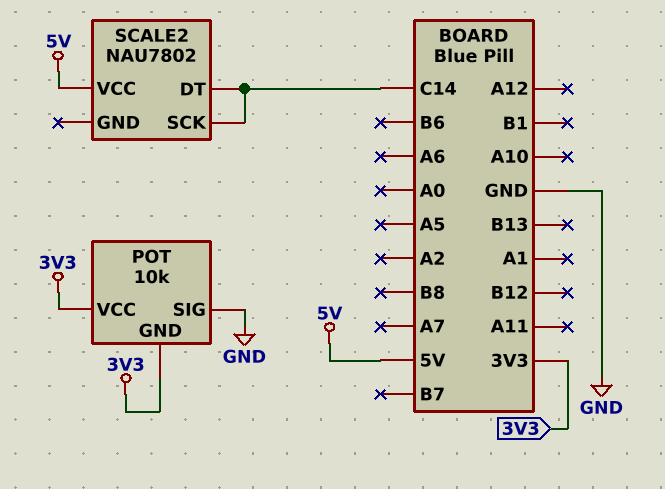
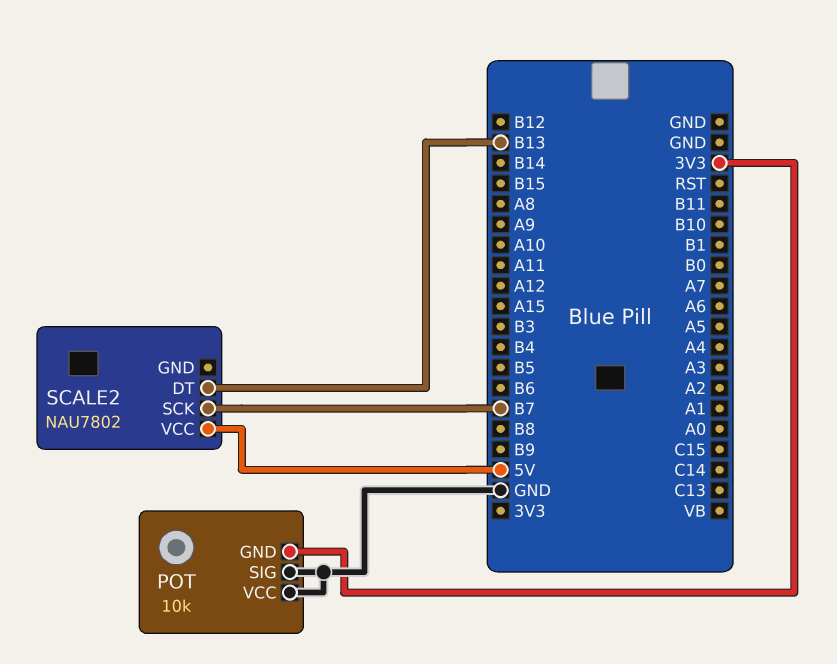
POT pin VCC: 3V3 -> GND
SCALE2 pin DT: C14 -> B13
SCALE2 pin SCK: C14 -> B7

